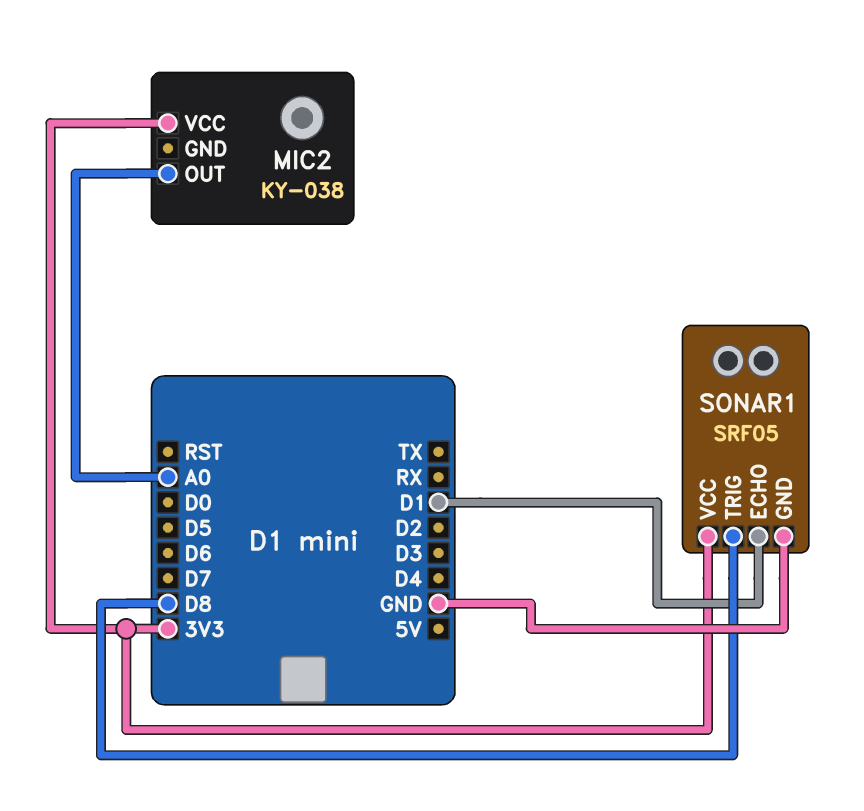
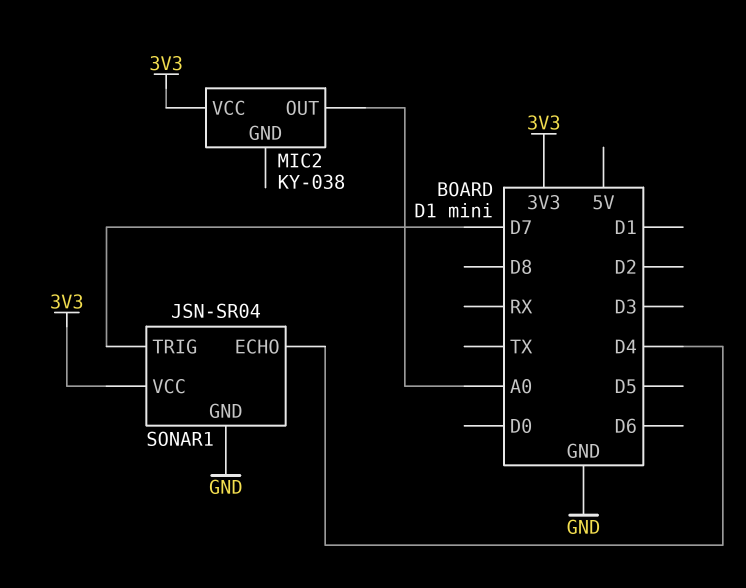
SONAR1: SRF05 -> JSN-SR04
SONAR1 pin ECHO: D1 -> D4
SONAR1 pin TRIG: D8 -> D7

